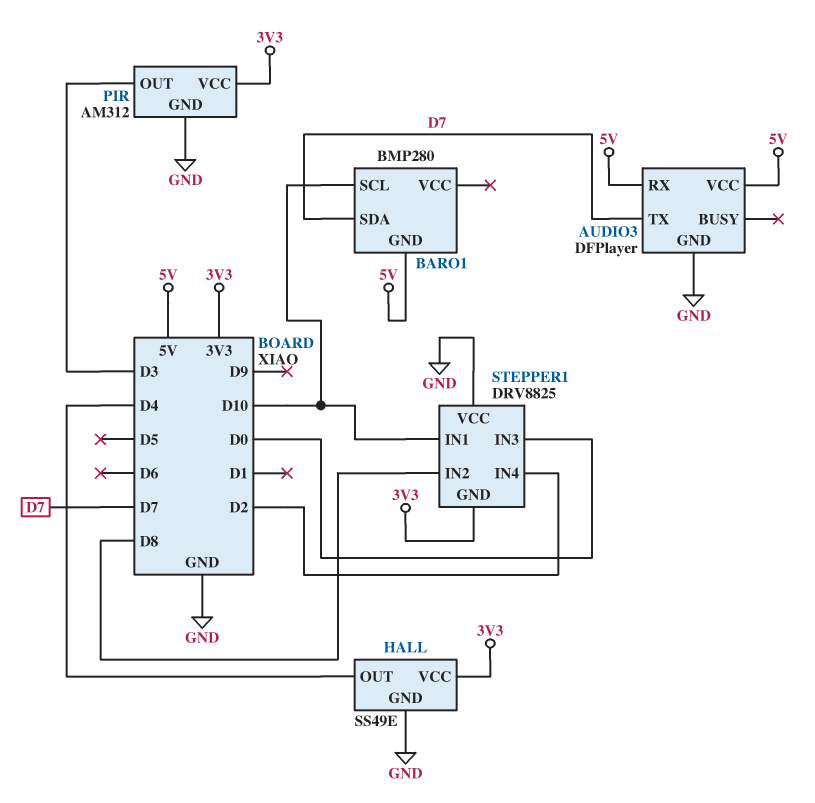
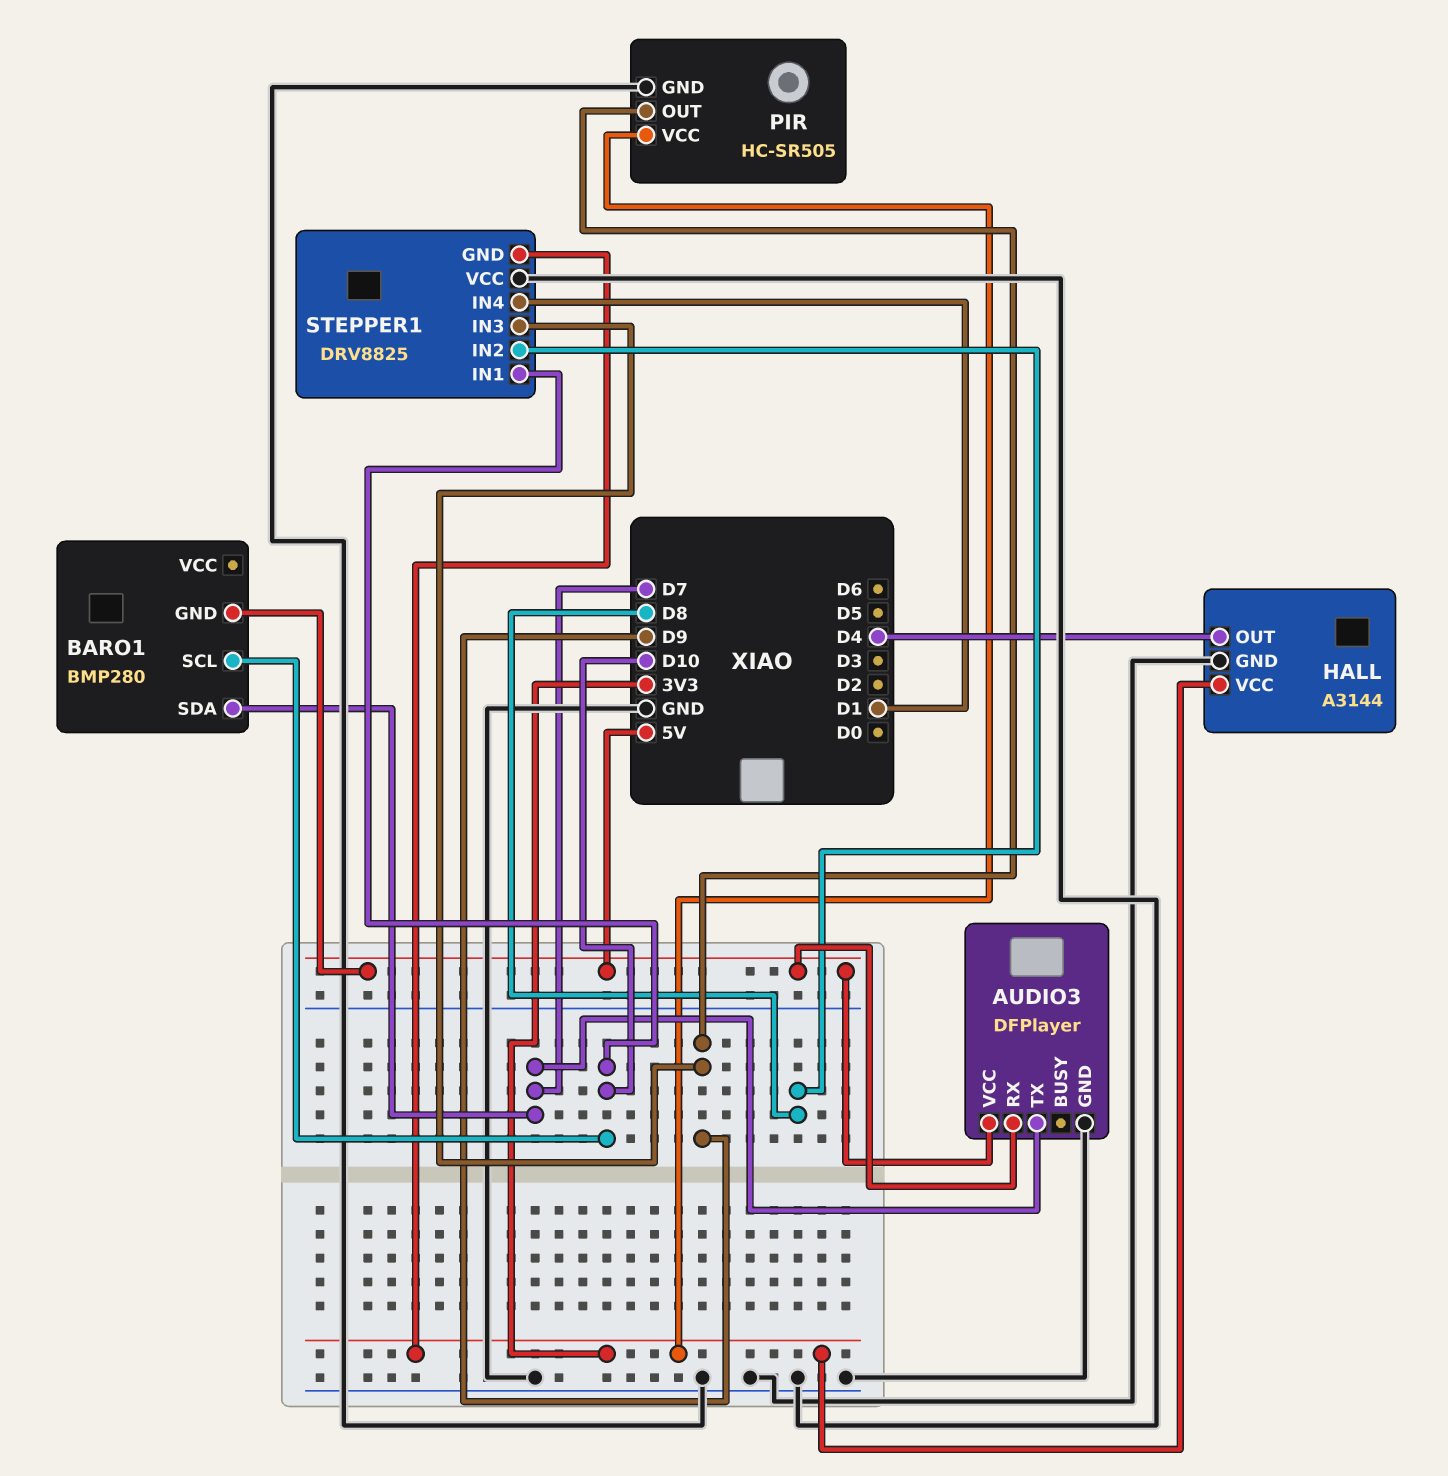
HALL: SS49E -> A3144
PIR: AM312 -> HC-SR505
PIR pin OUT: D3 -> D9
STEPPER1 pin IN3: D0 -> D9
STEPPER1 pin IN4: D2 -> D1

